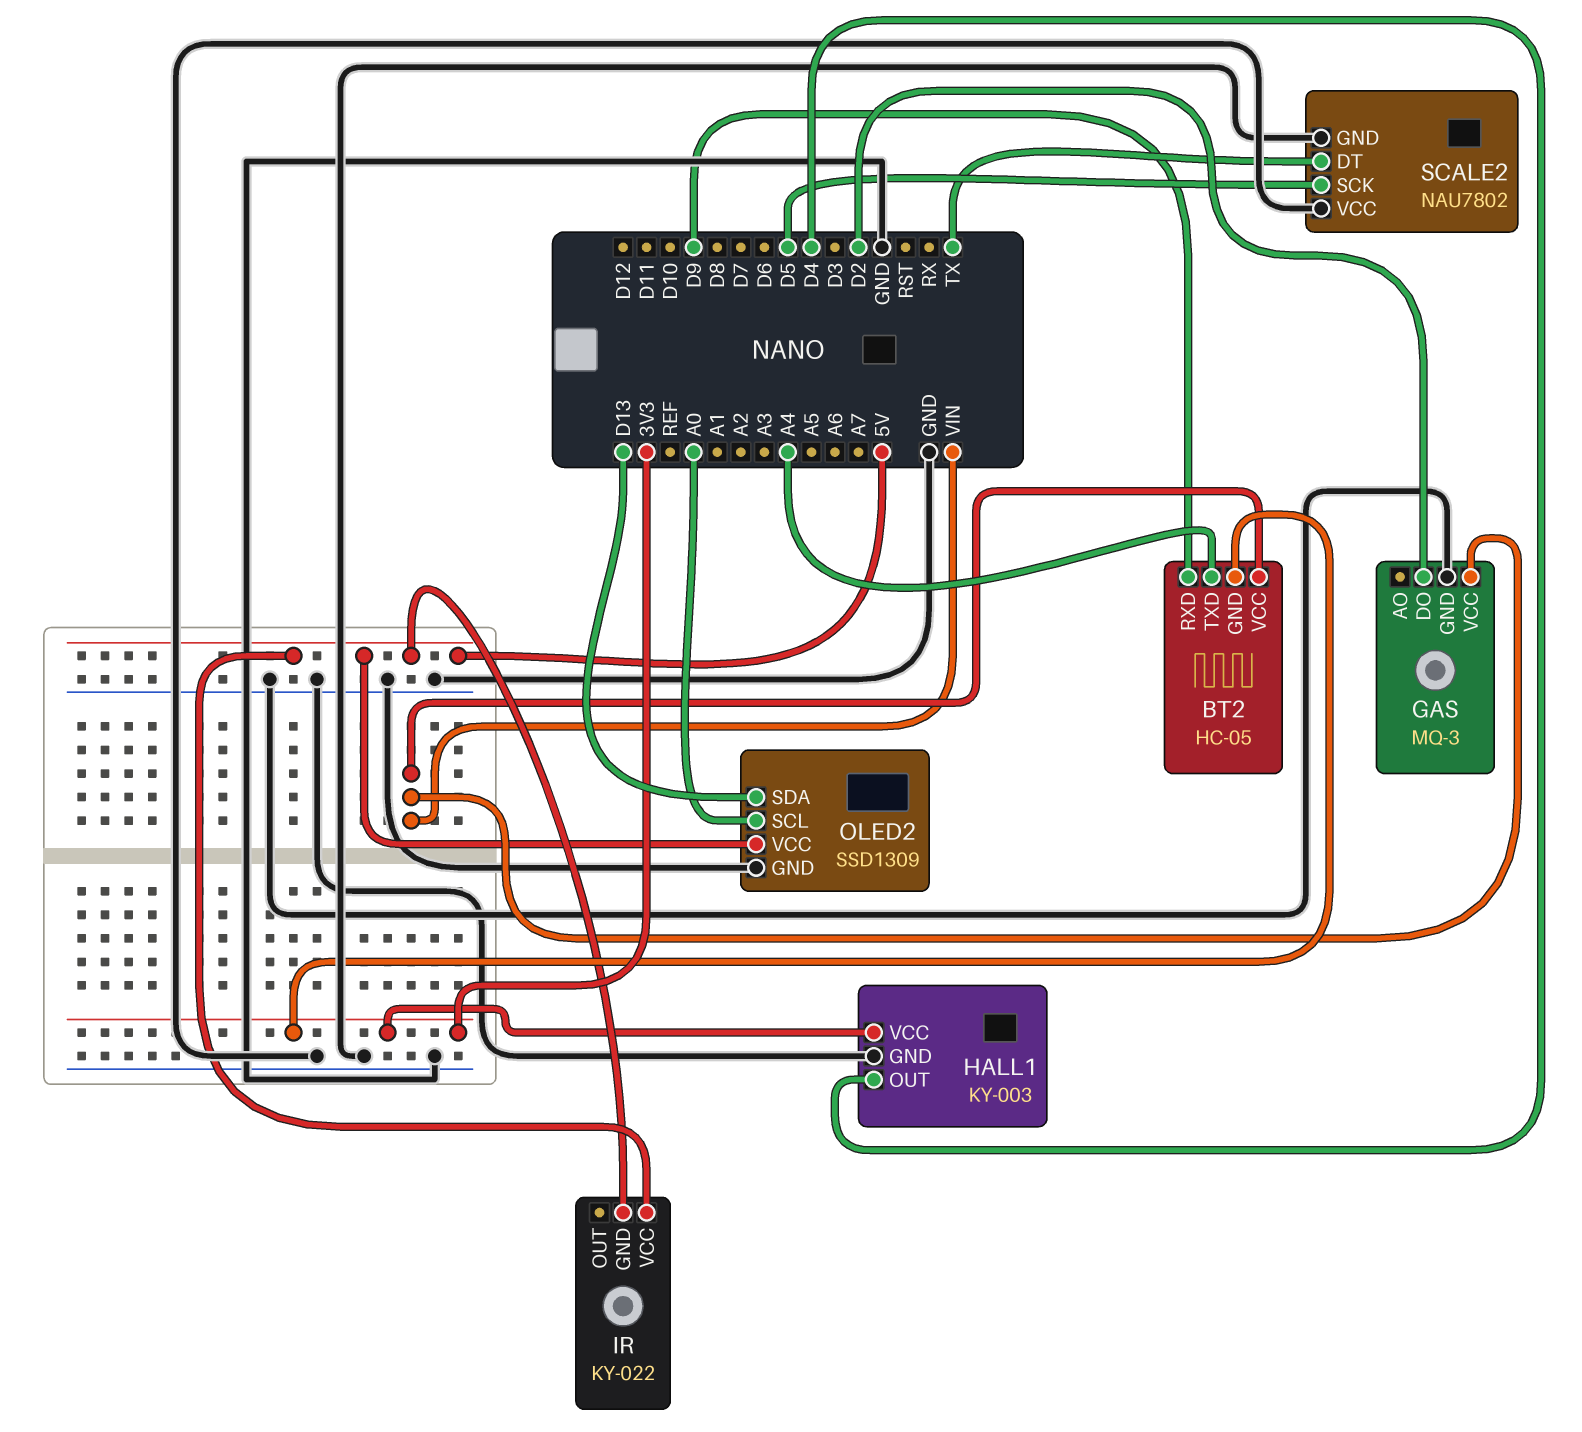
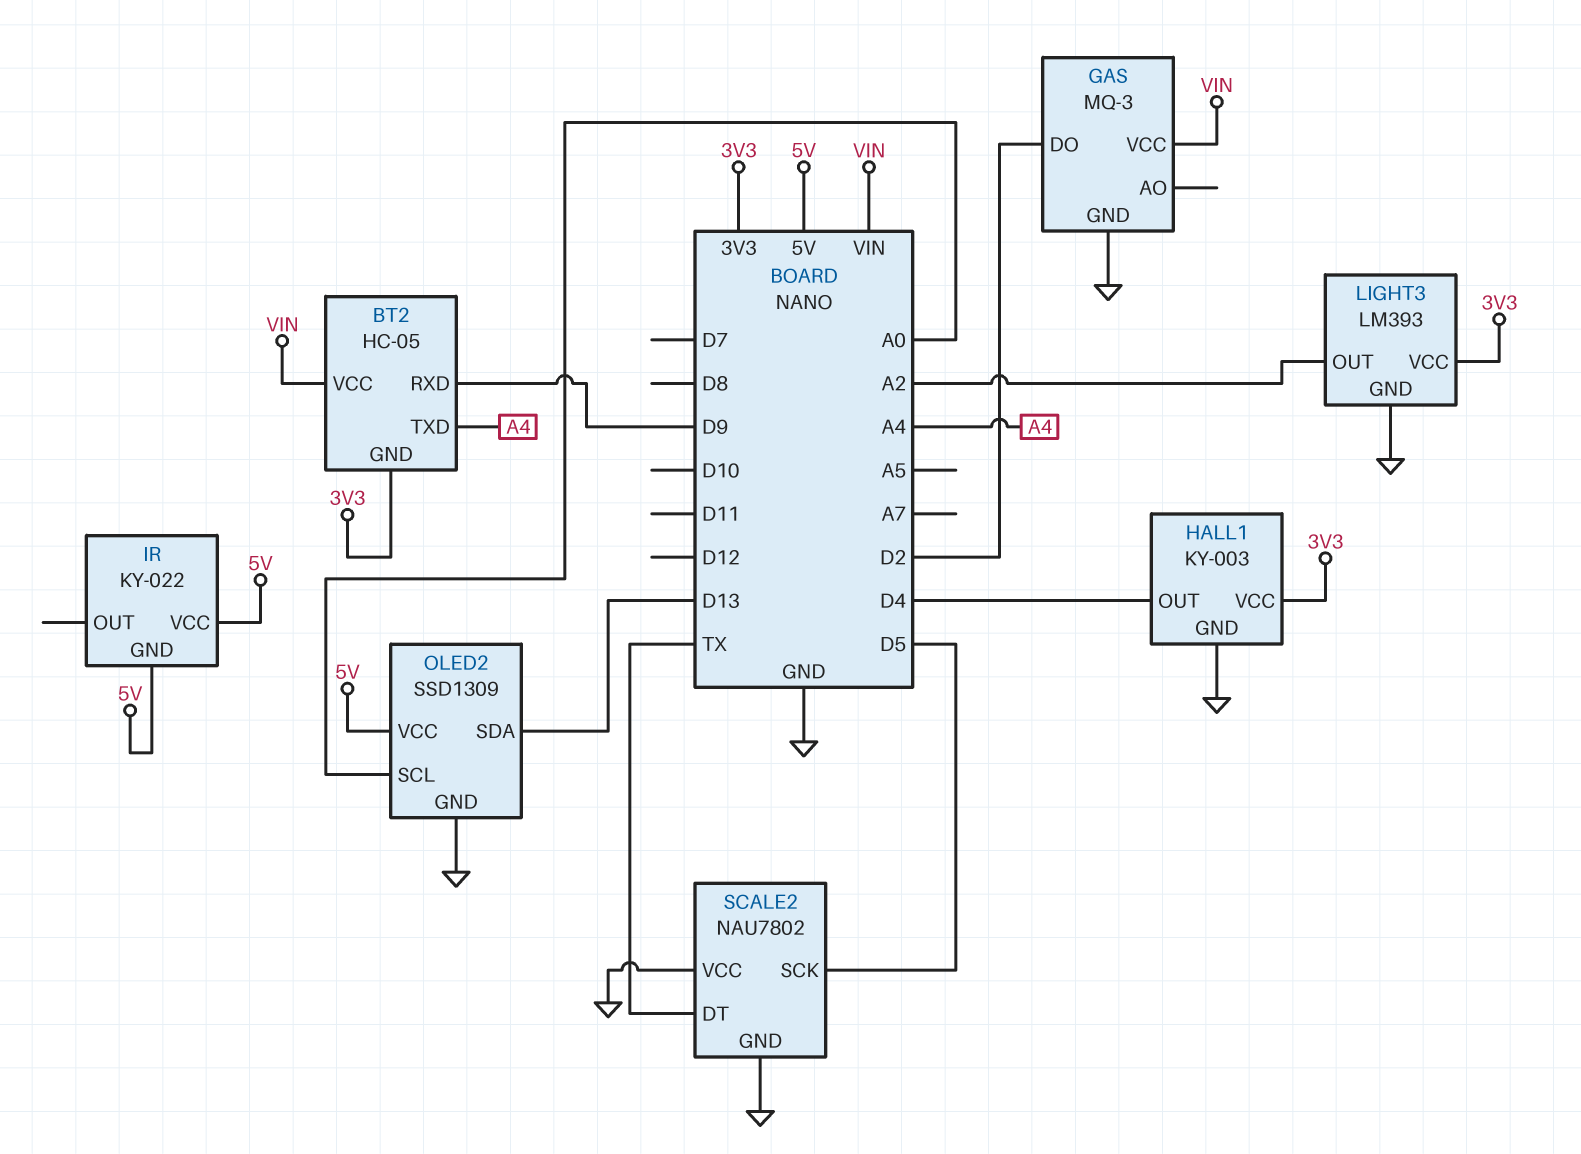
LIGHT3: none -> LM393
LIGHT3 pin GND: none -> GND
LIGHT3 pin OUT: none -> A2
LIGHT3 pin VCC: none -> 3V3

